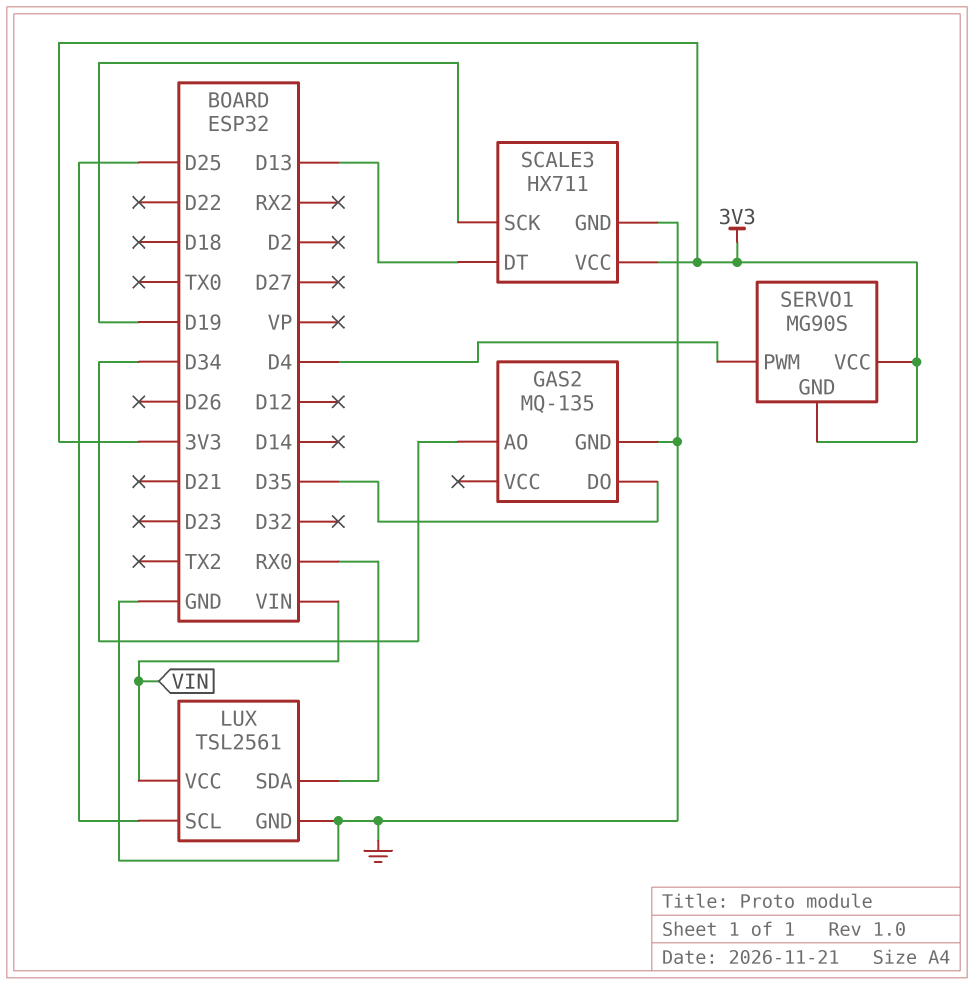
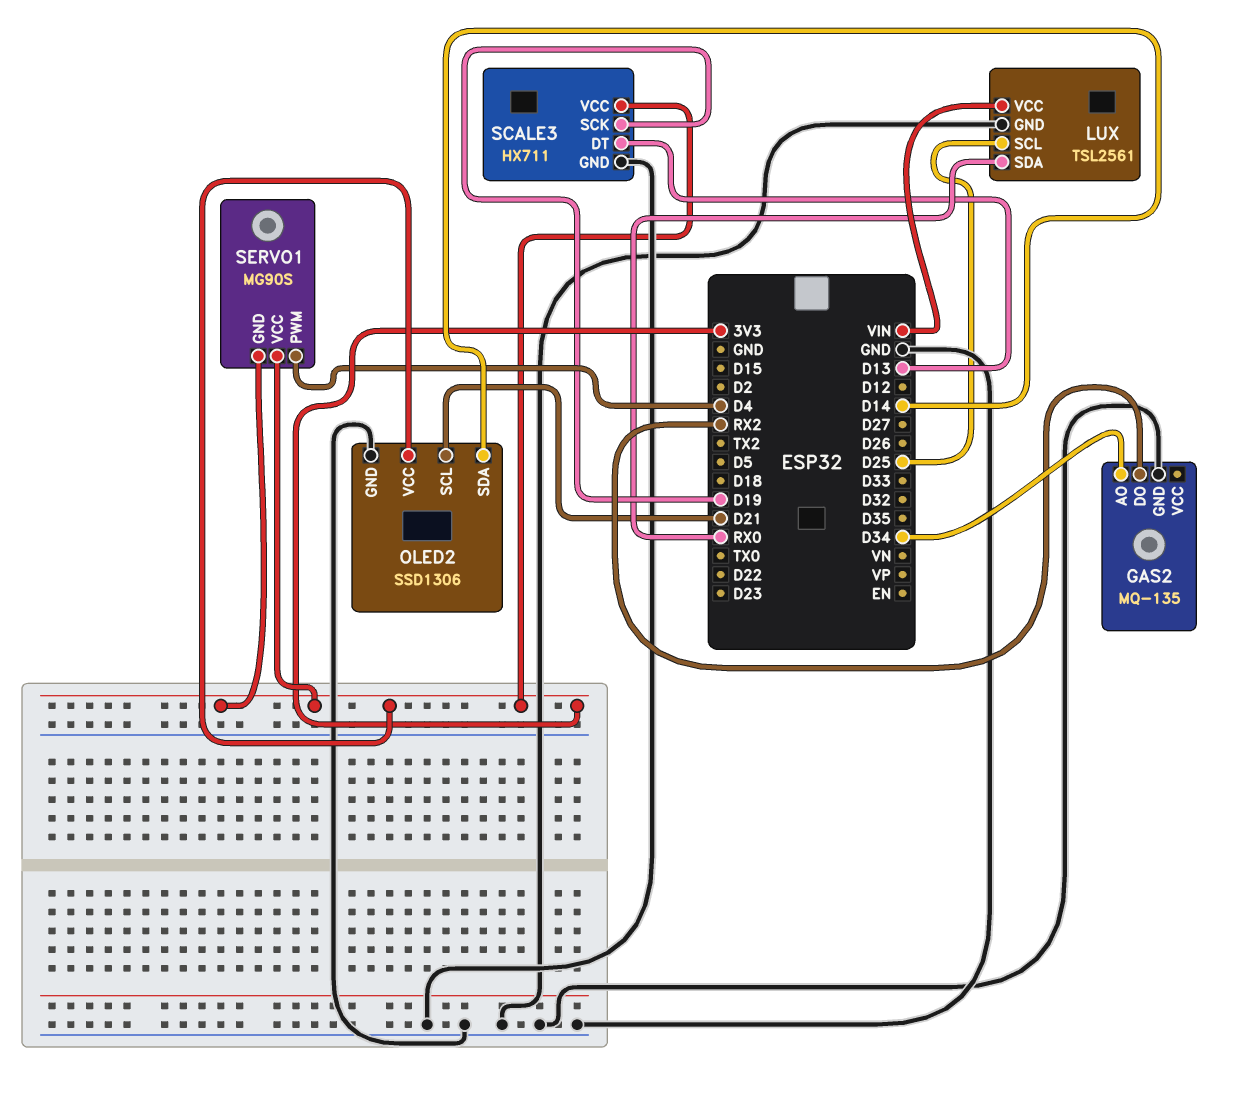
GAS2 pin DO: D35 -> RX2
OLED2: none -> SSD1306
OLED2 pin GND: none -> GND
OLED2 pin SCL: none -> D21
OLED2 pin SDA: none -> D14
OLED2 pin VCC: none -> 3V3

